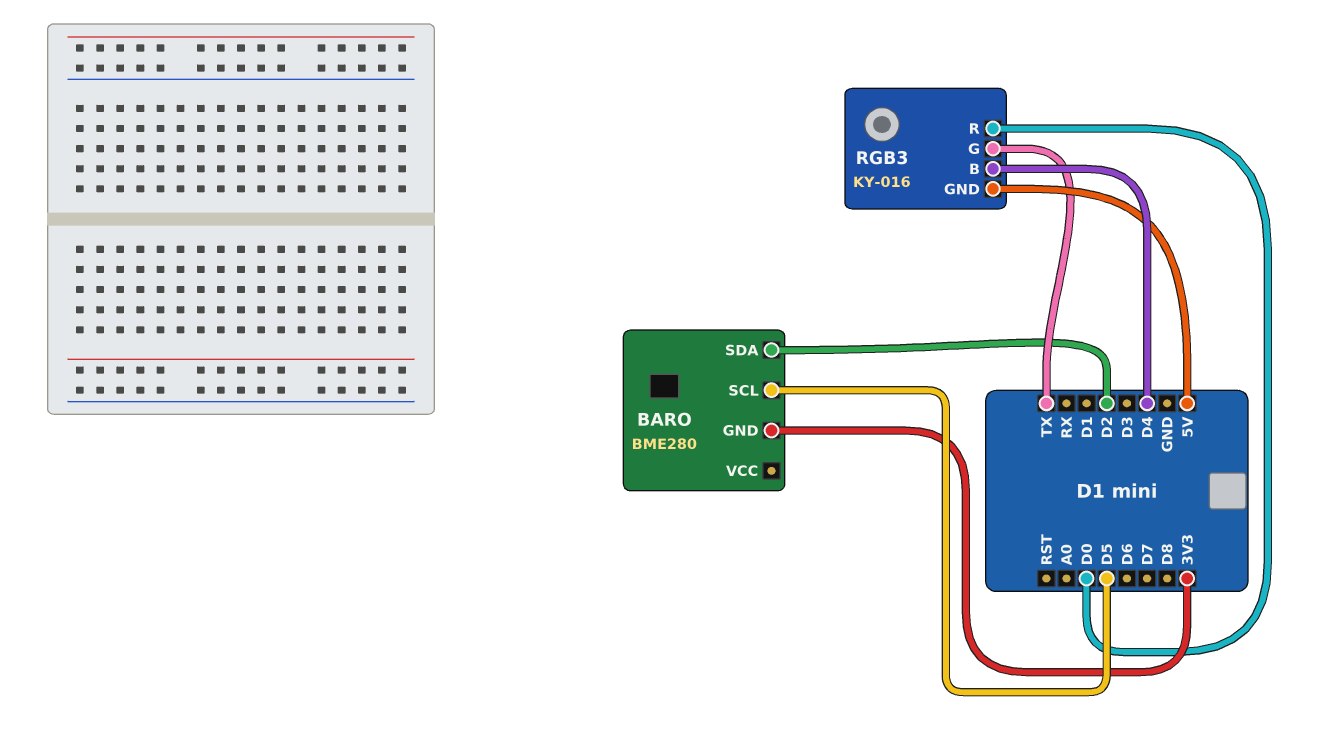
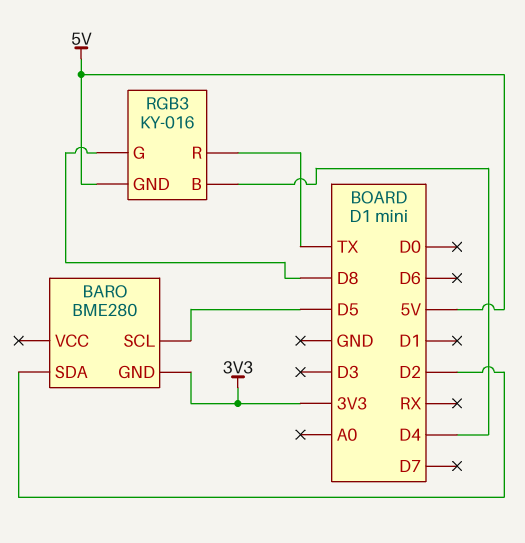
RGB3 pin G: TX -> D8
RGB3 pin R: D0 -> TX

